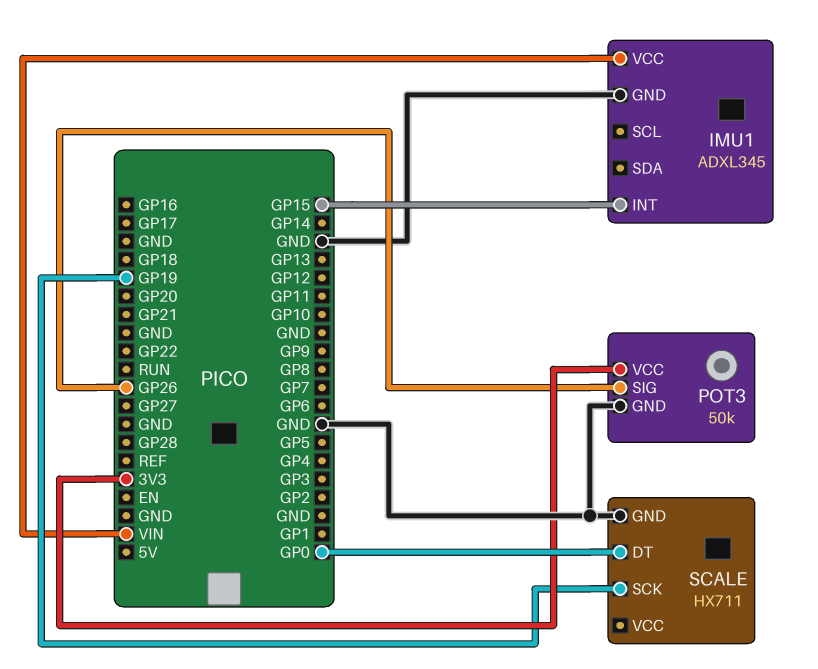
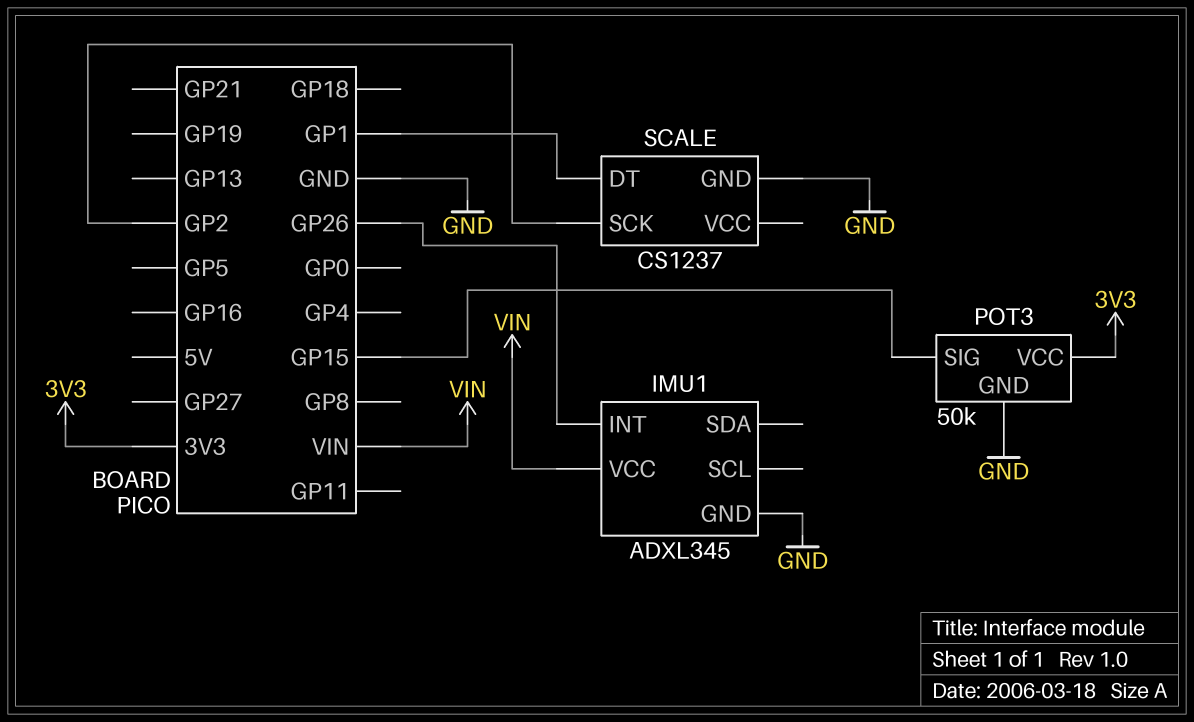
IMU1 pin INT: GP15 -> GP26
POT3 pin SIG: GP26 -> GP15
SCALE: HX711 -> CS1237
SCALE pin DT: GP0 -> GP1
SCALE pin SCK: GP19 -> GP2

